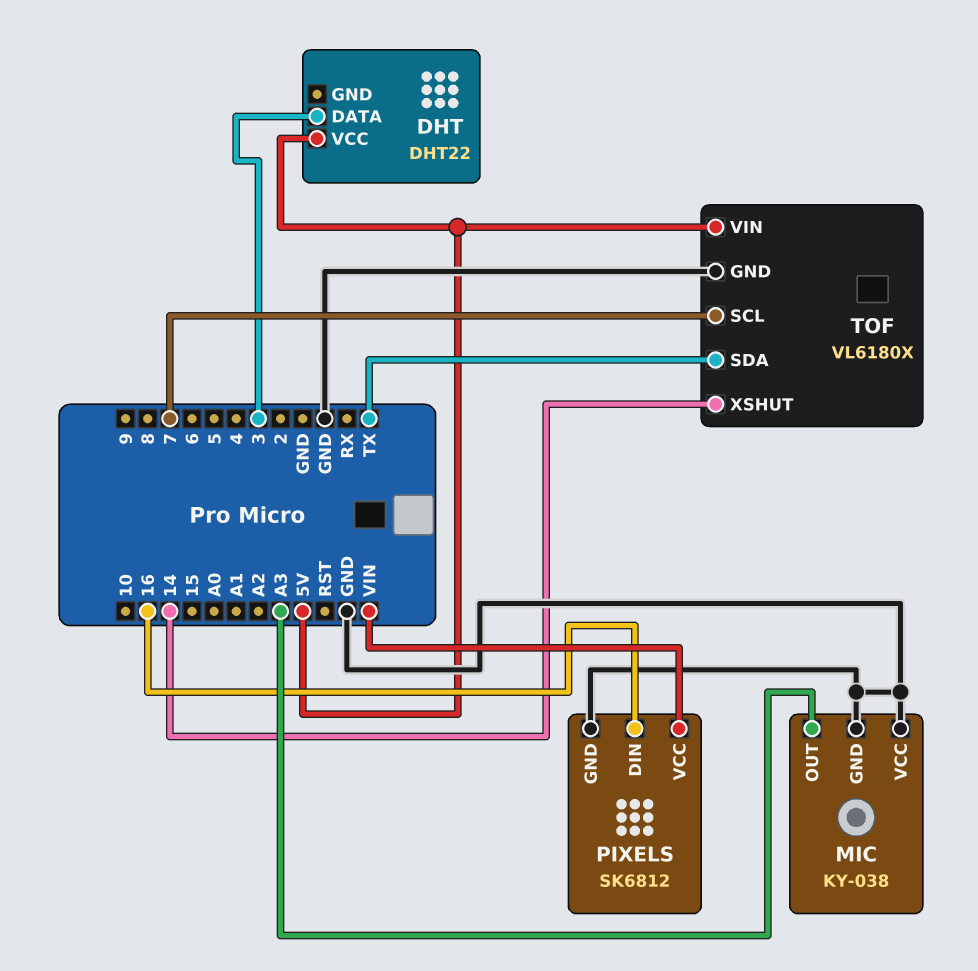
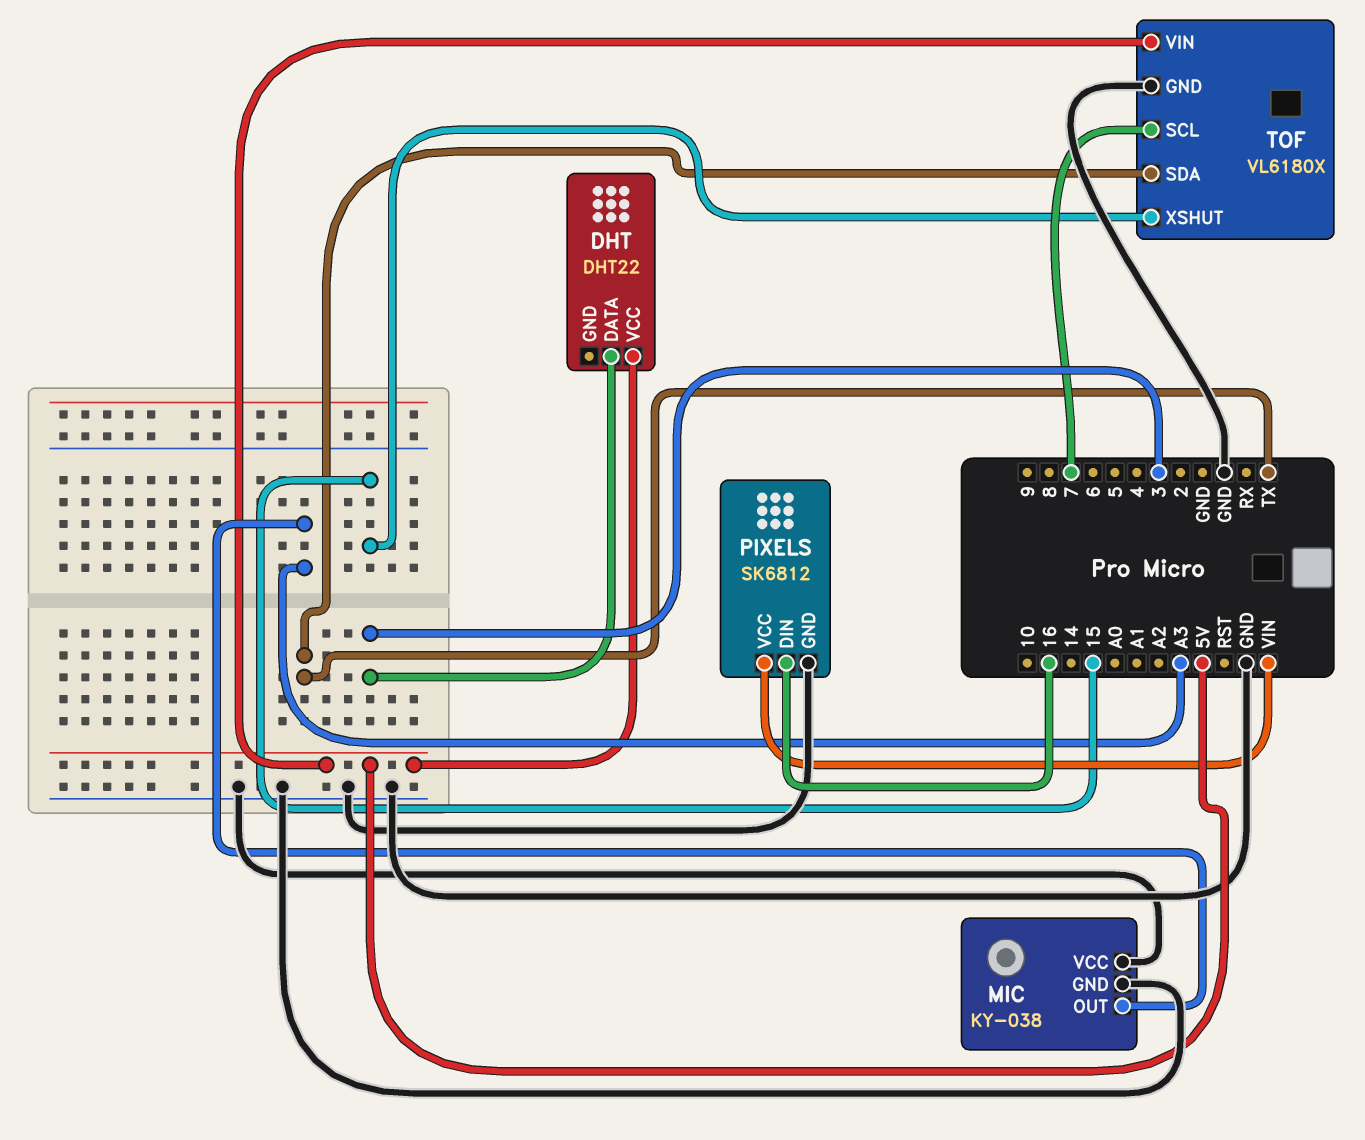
TOF pin XSHUT: 14 -> 15

